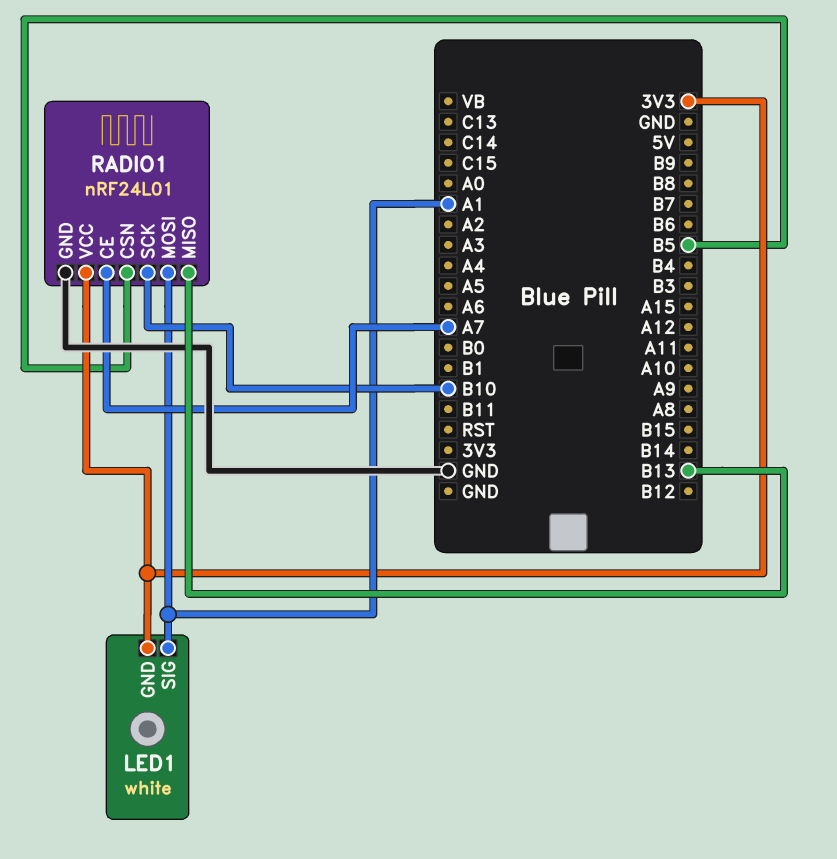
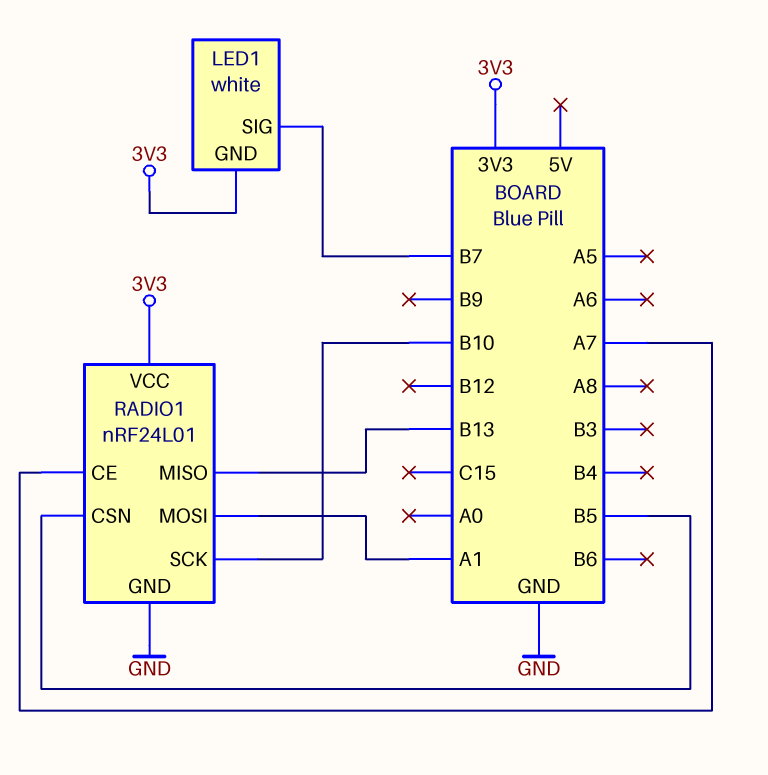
LED1 pin SIG: A1 -> B7

